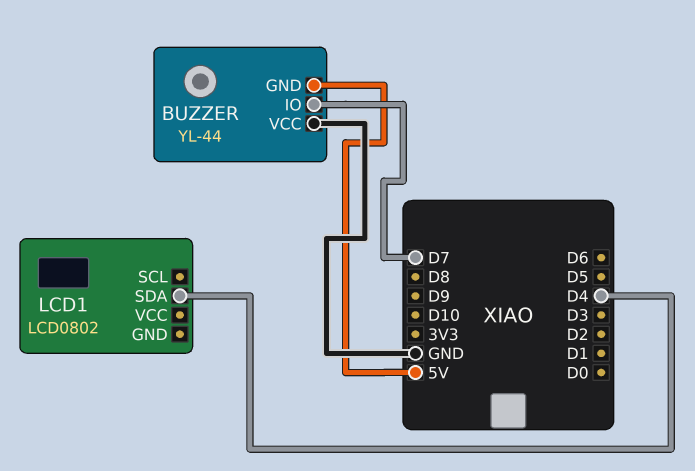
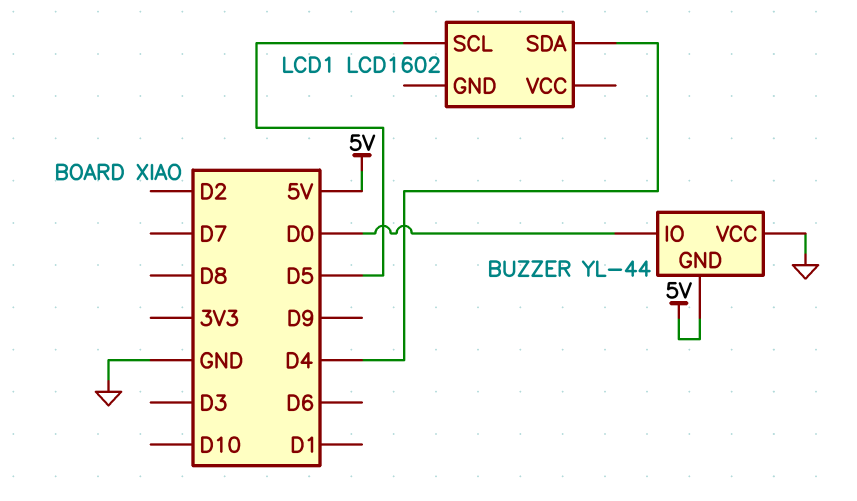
BUZZER pin IO: D7 -> D0
LCD1: LCD0802 -> LCD1602
LCD1 pin SCL: none -> D5

